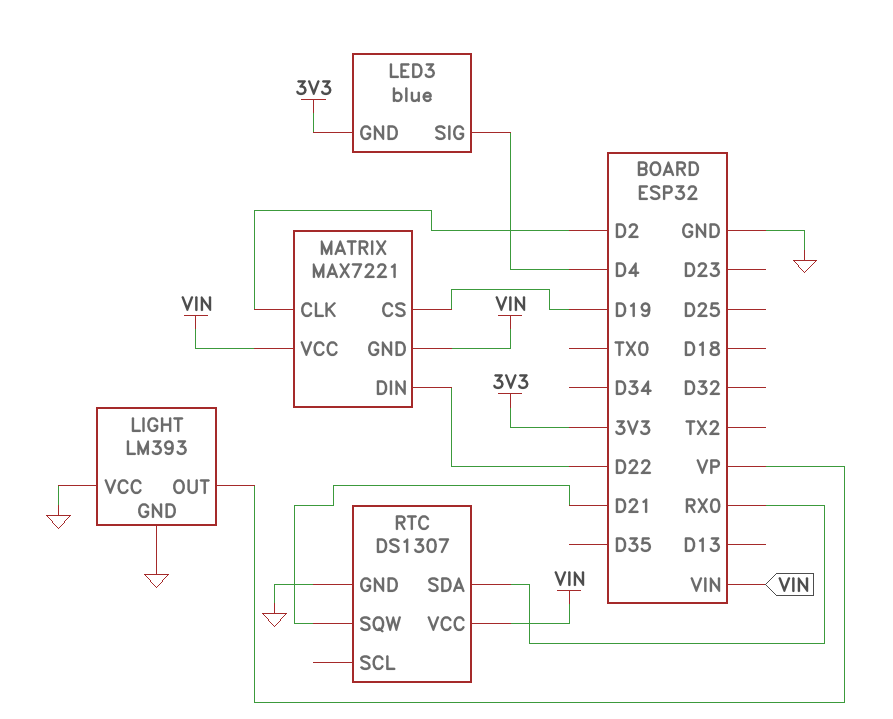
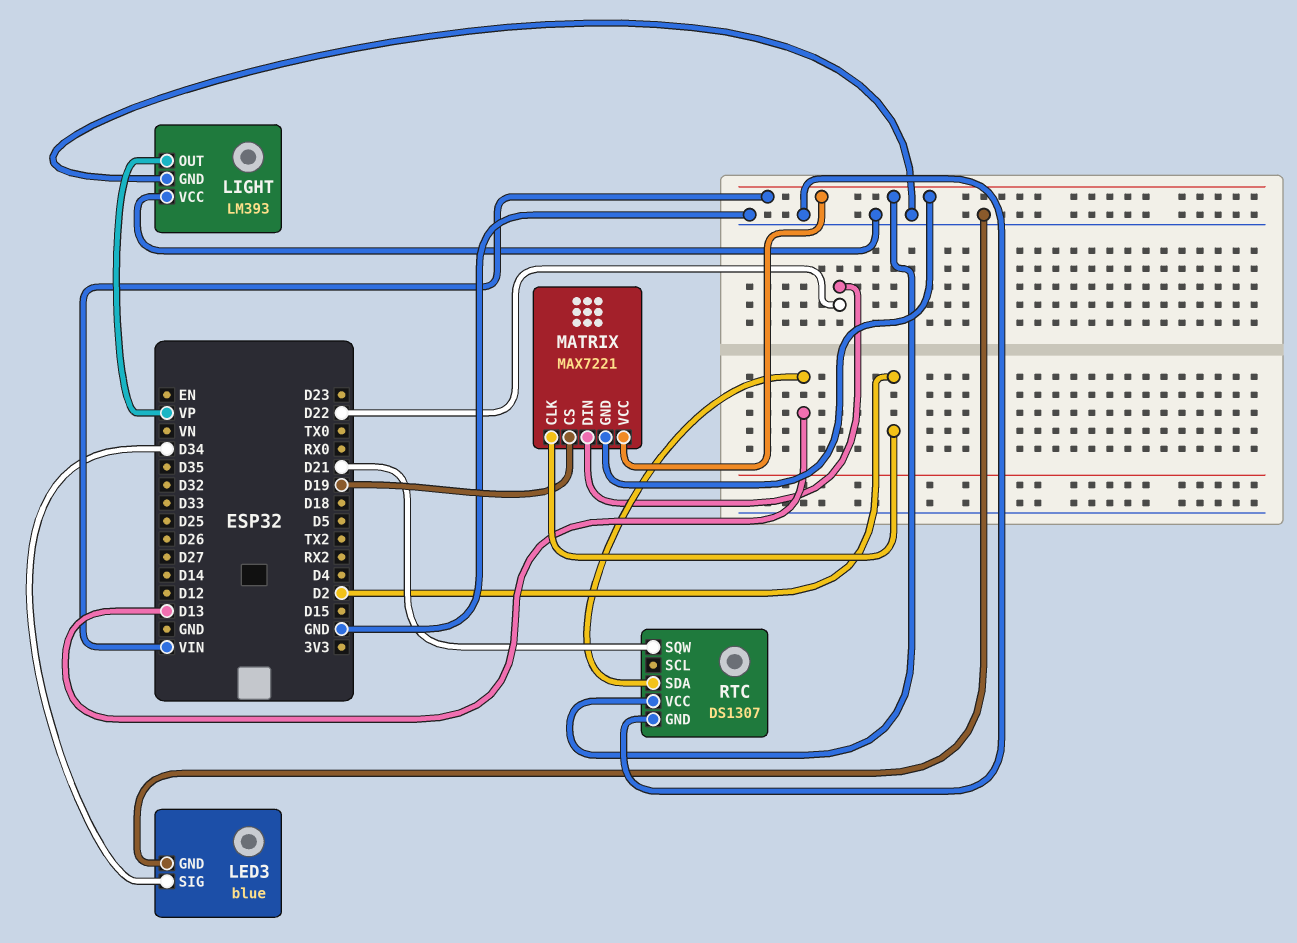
LED3 pin GND: 3V3 -> GND
LED3 pin SIG: D4 -> D34
RTC pin SDA: RX0 -> D13

